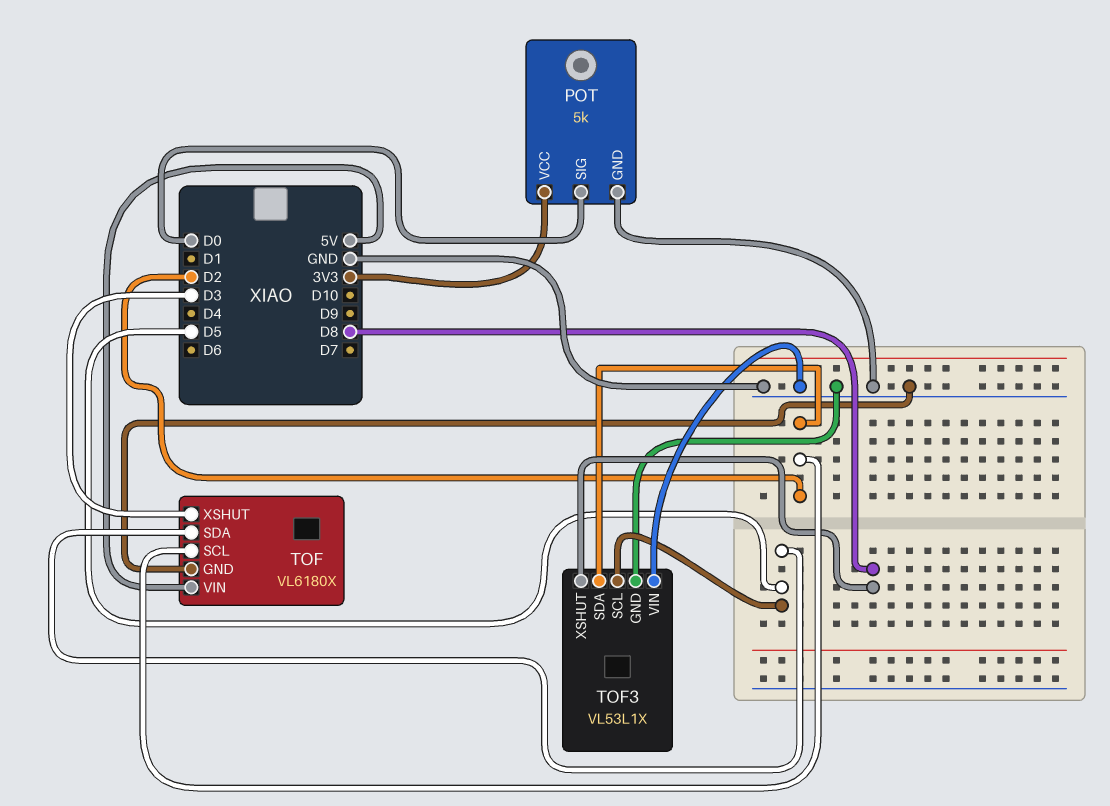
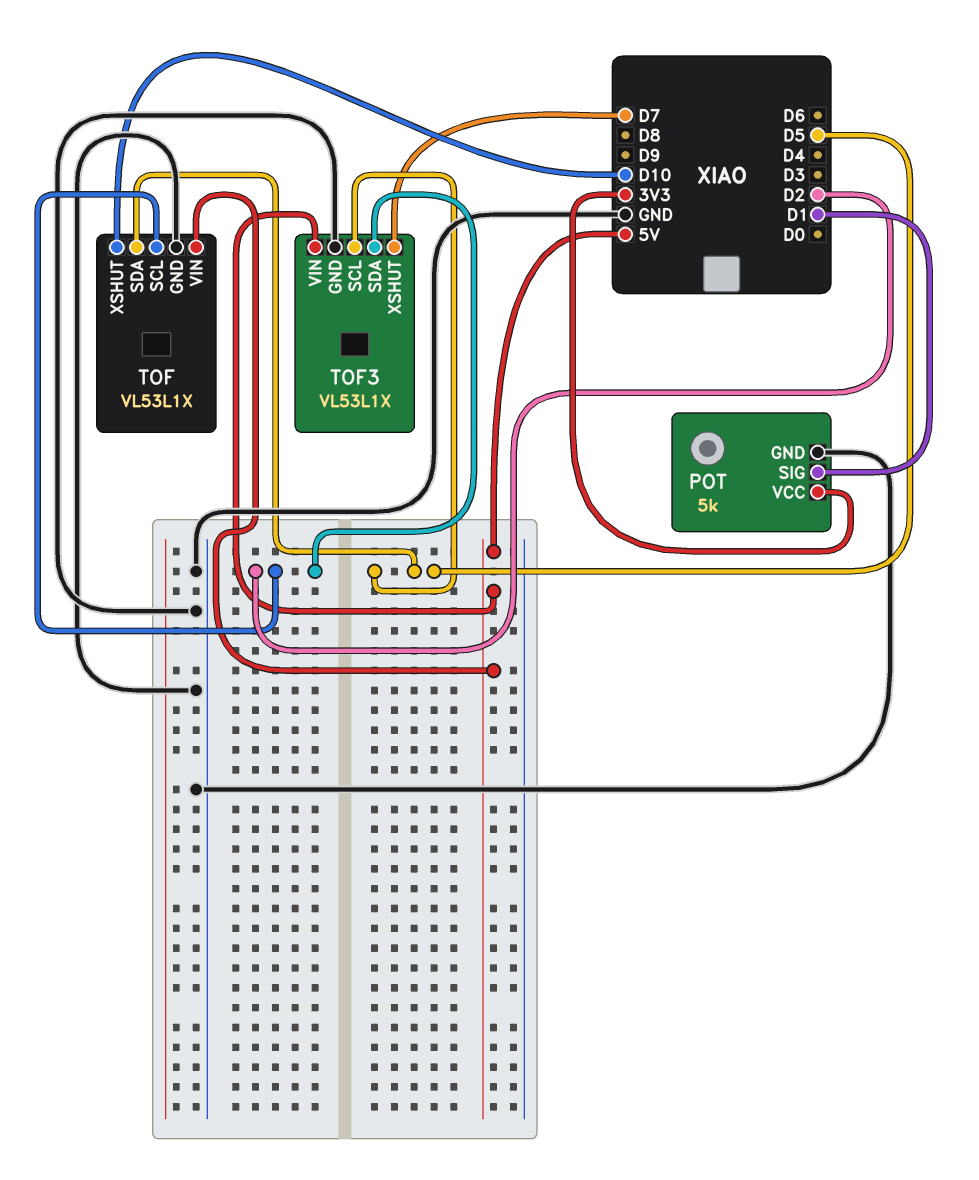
POT pin SIG: D0 -> D1
TOF: VL6180X -> VL53L1X
TOF pin XSHUT: D3 -> D10
TOF3 pin VIN: GND -> 5V
TOF3 pin XSHUT: D8 -> D7

